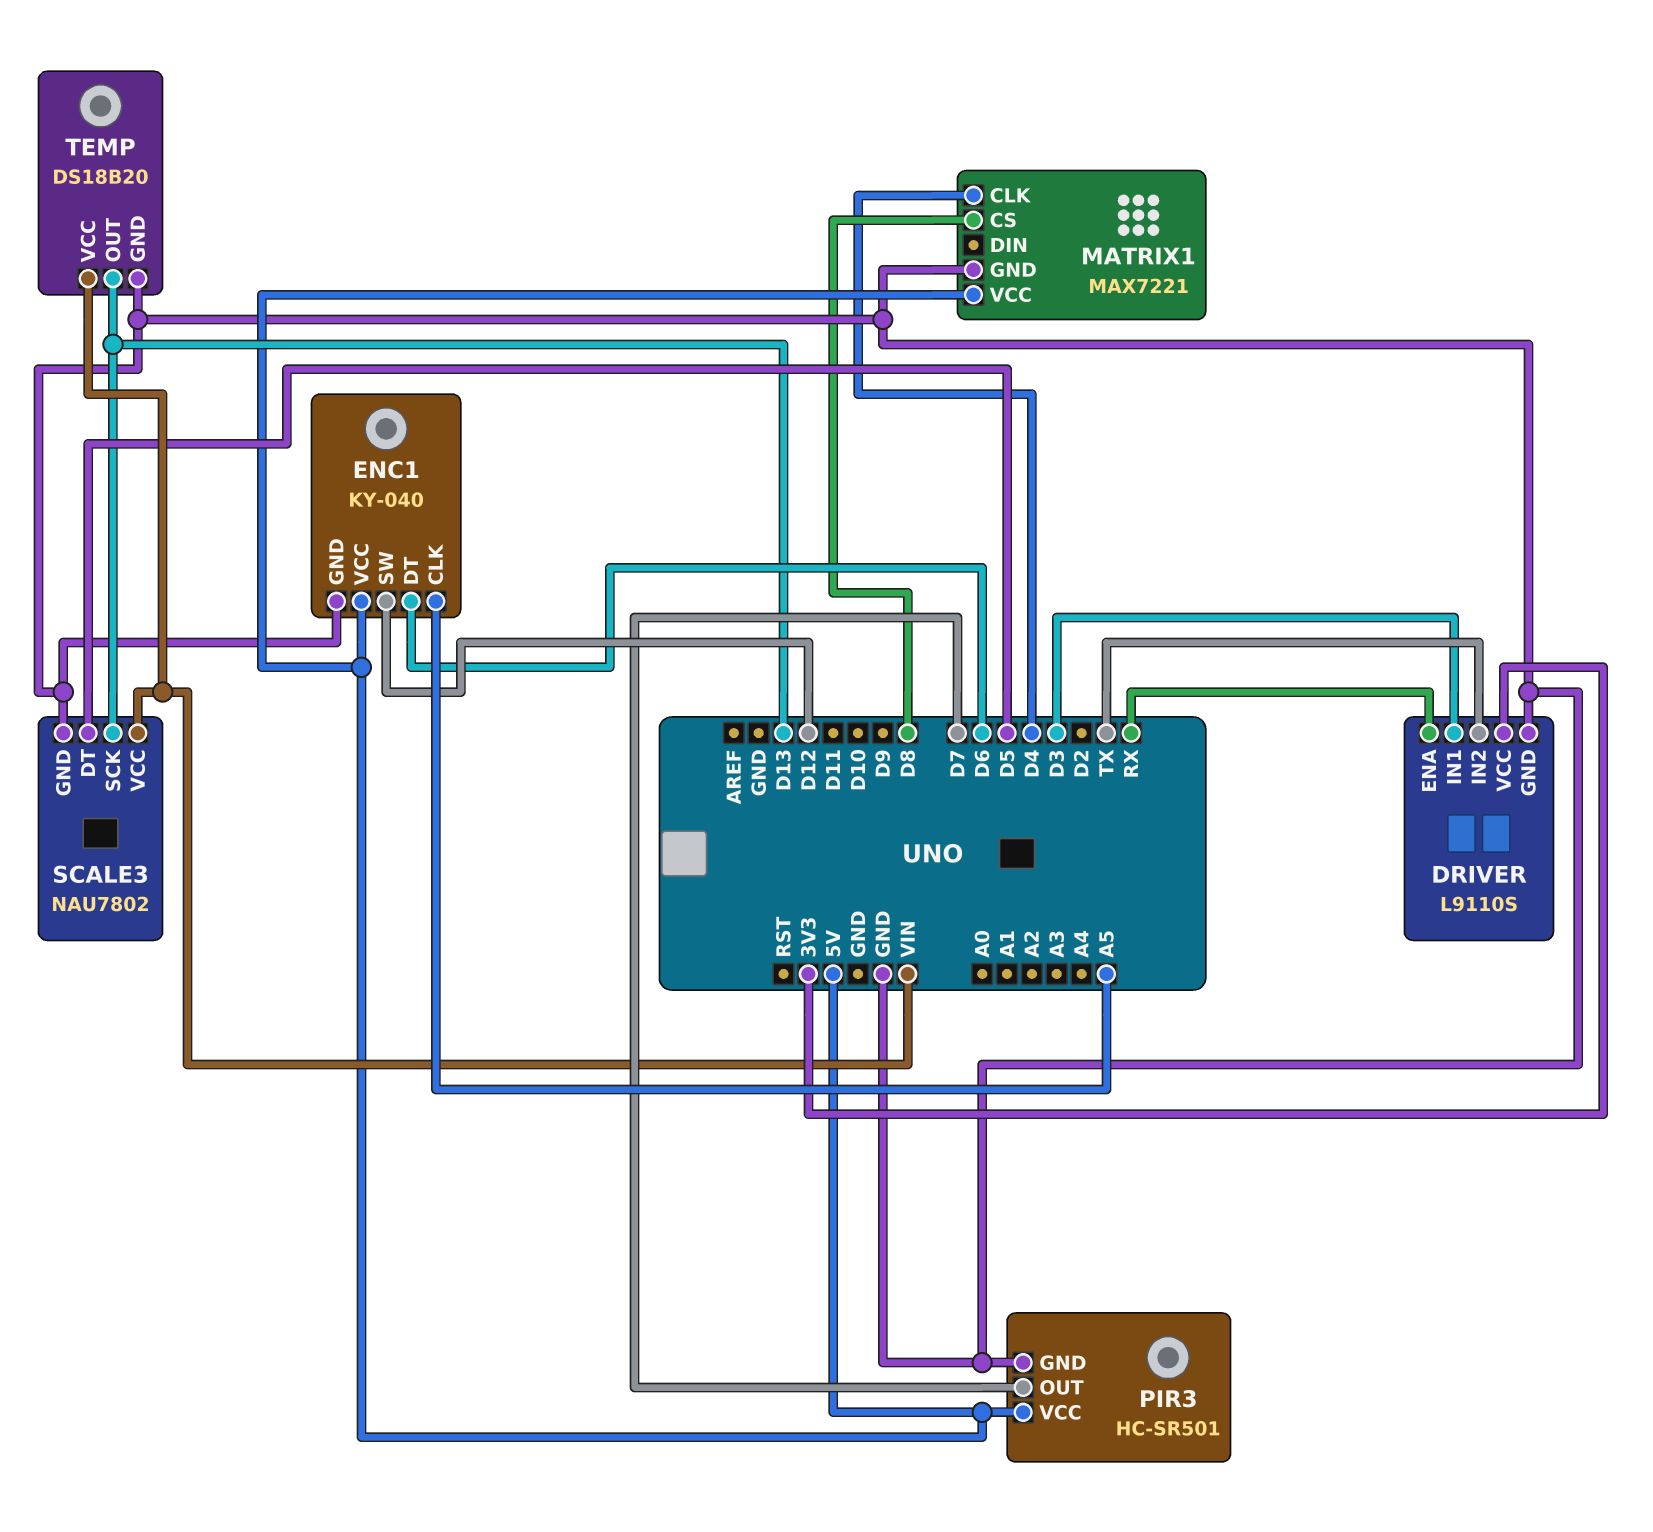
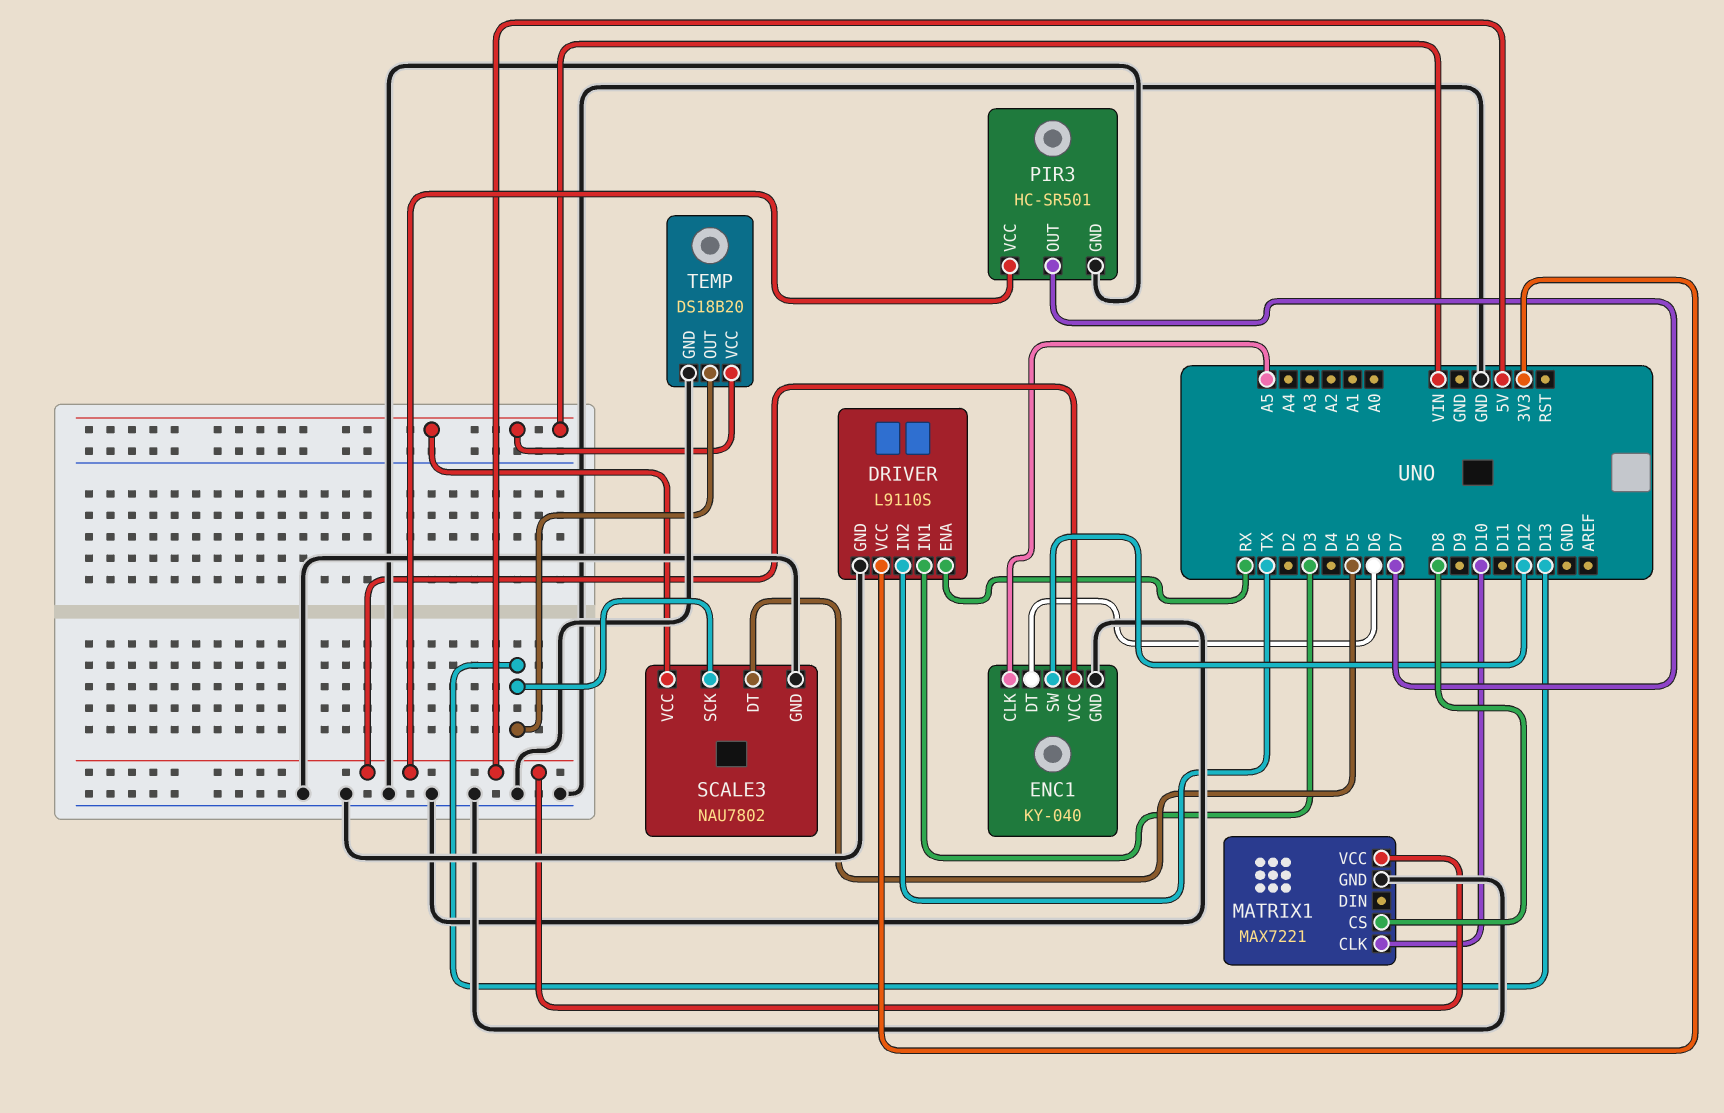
MATRIX1 pin CLK: D4 -> D10

